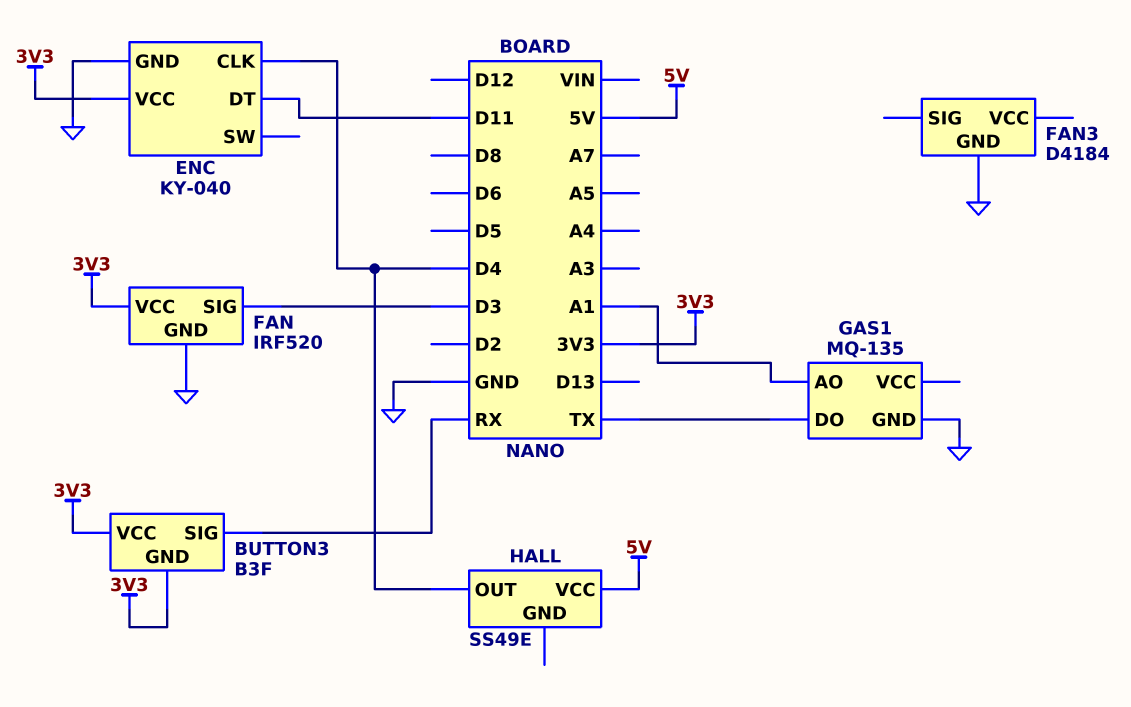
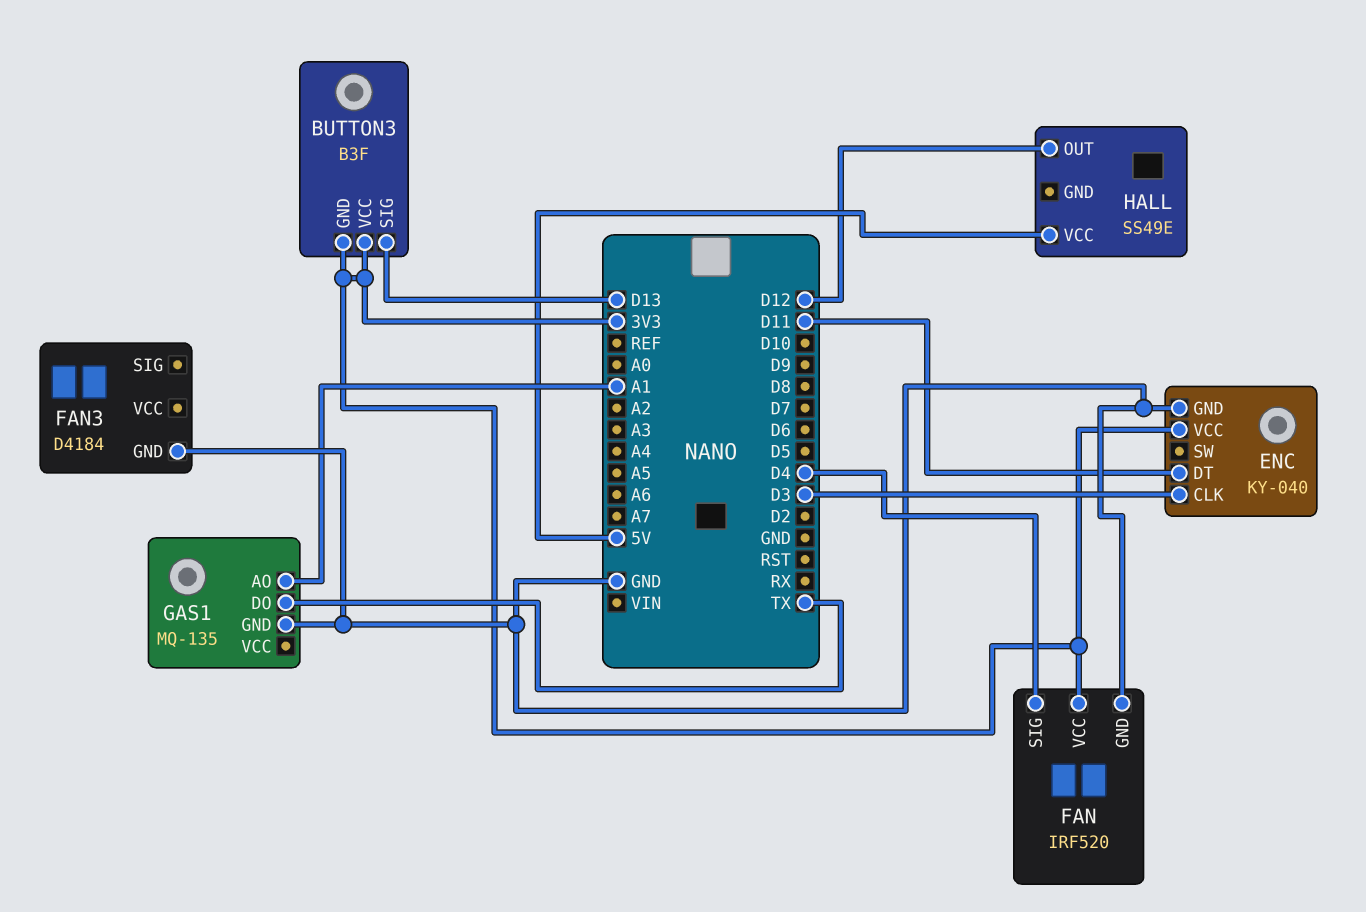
BUTTON3 pin SIG: RX -> D13
ENC pin CLK: D4 -> D3
FAN pin SIG: D3 -> D4
HALL pin OUT: D4 -> D12

